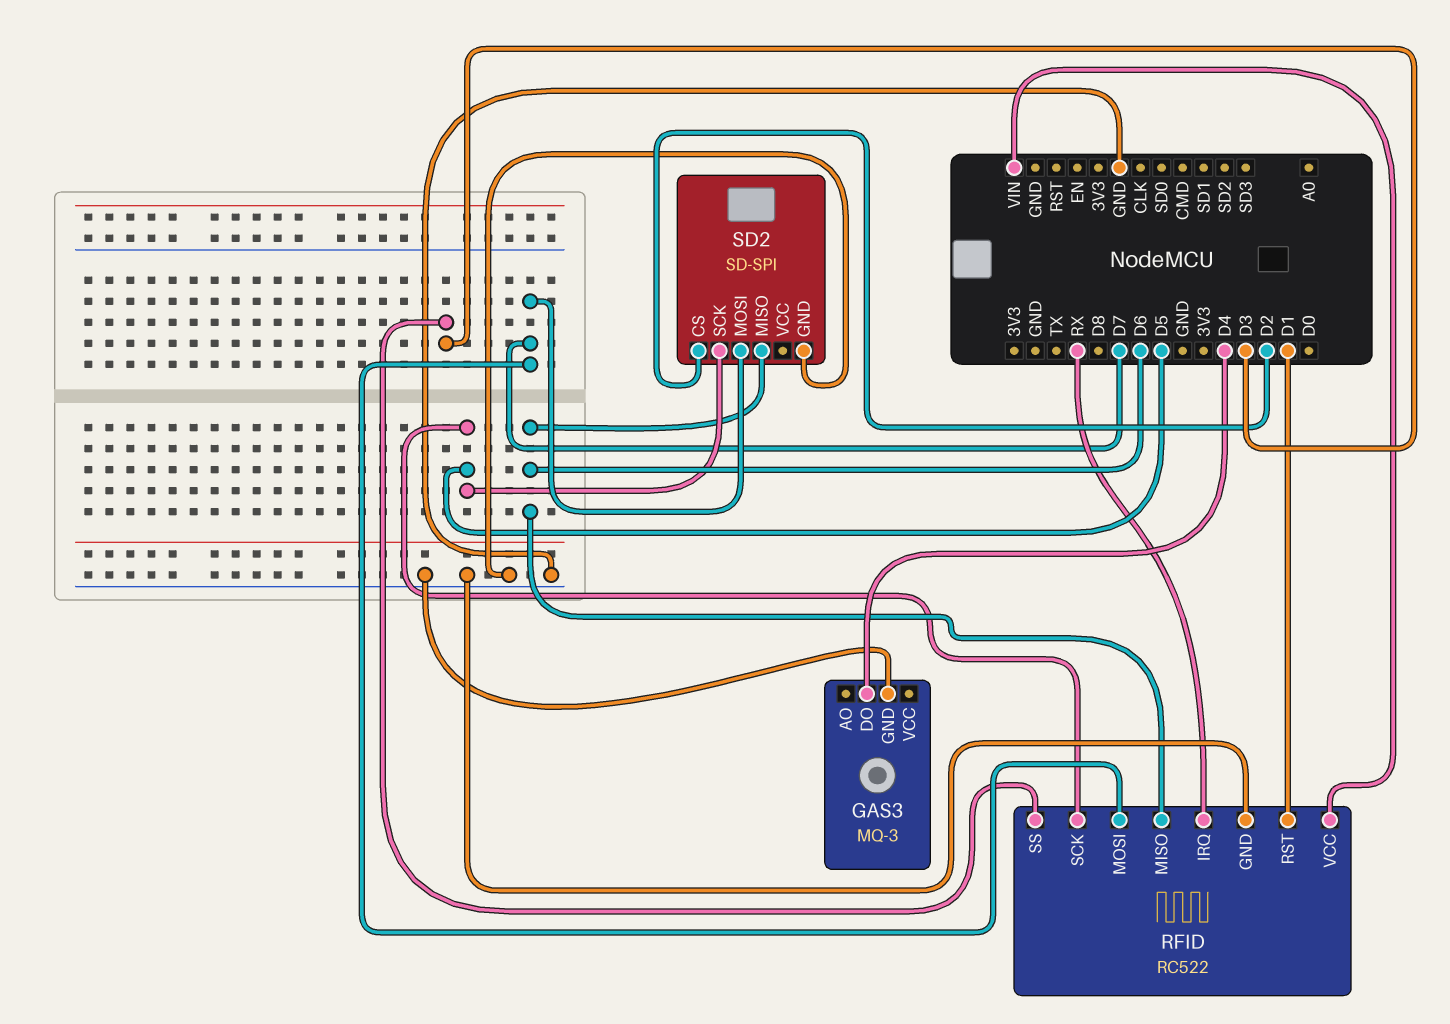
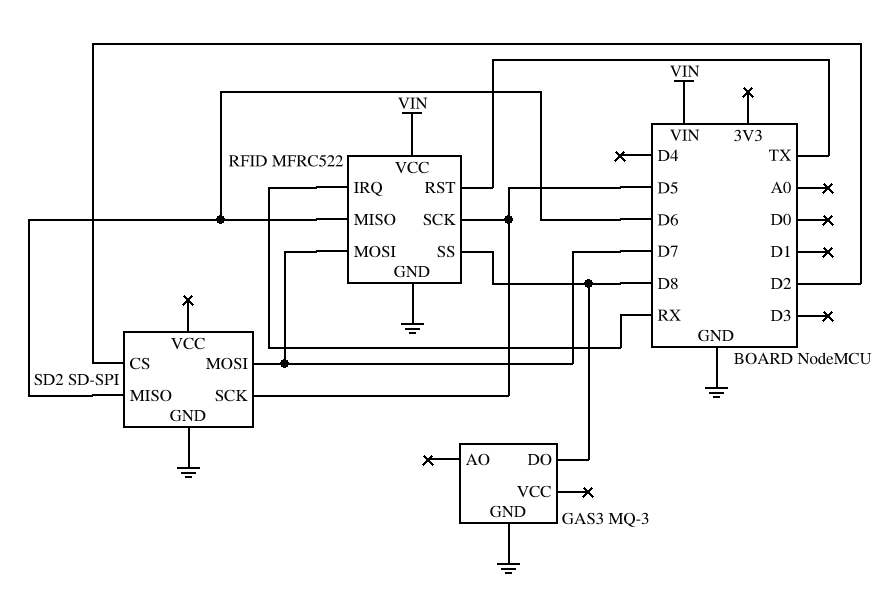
GAS3 pin DO: D4 -> D8
RFID: RC522 -> MFRC522
RFID pin RST: D1 -> TX
RFID pin SS: D3 -> D8

